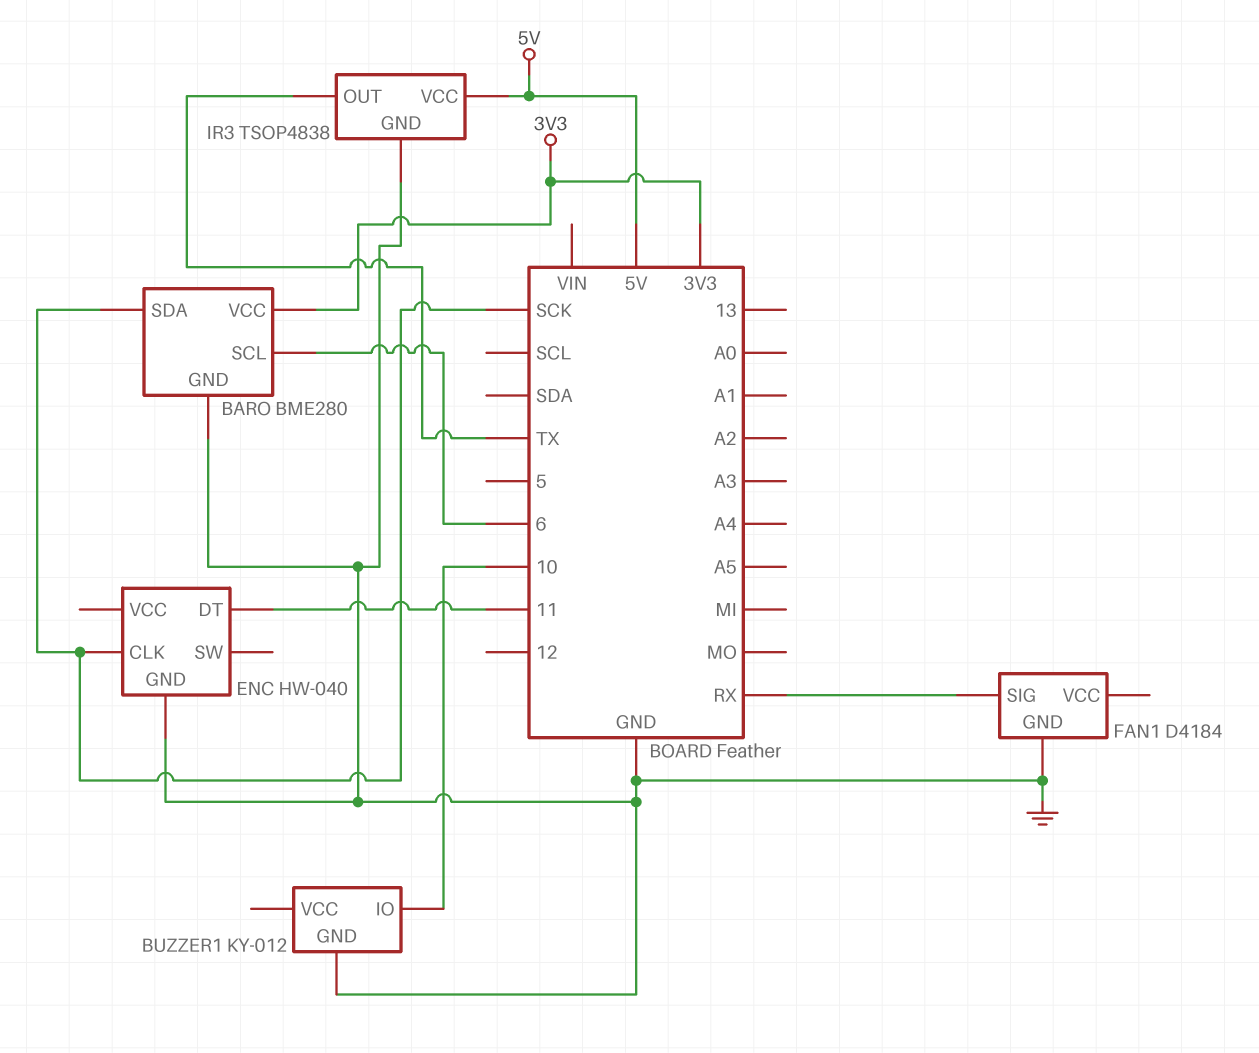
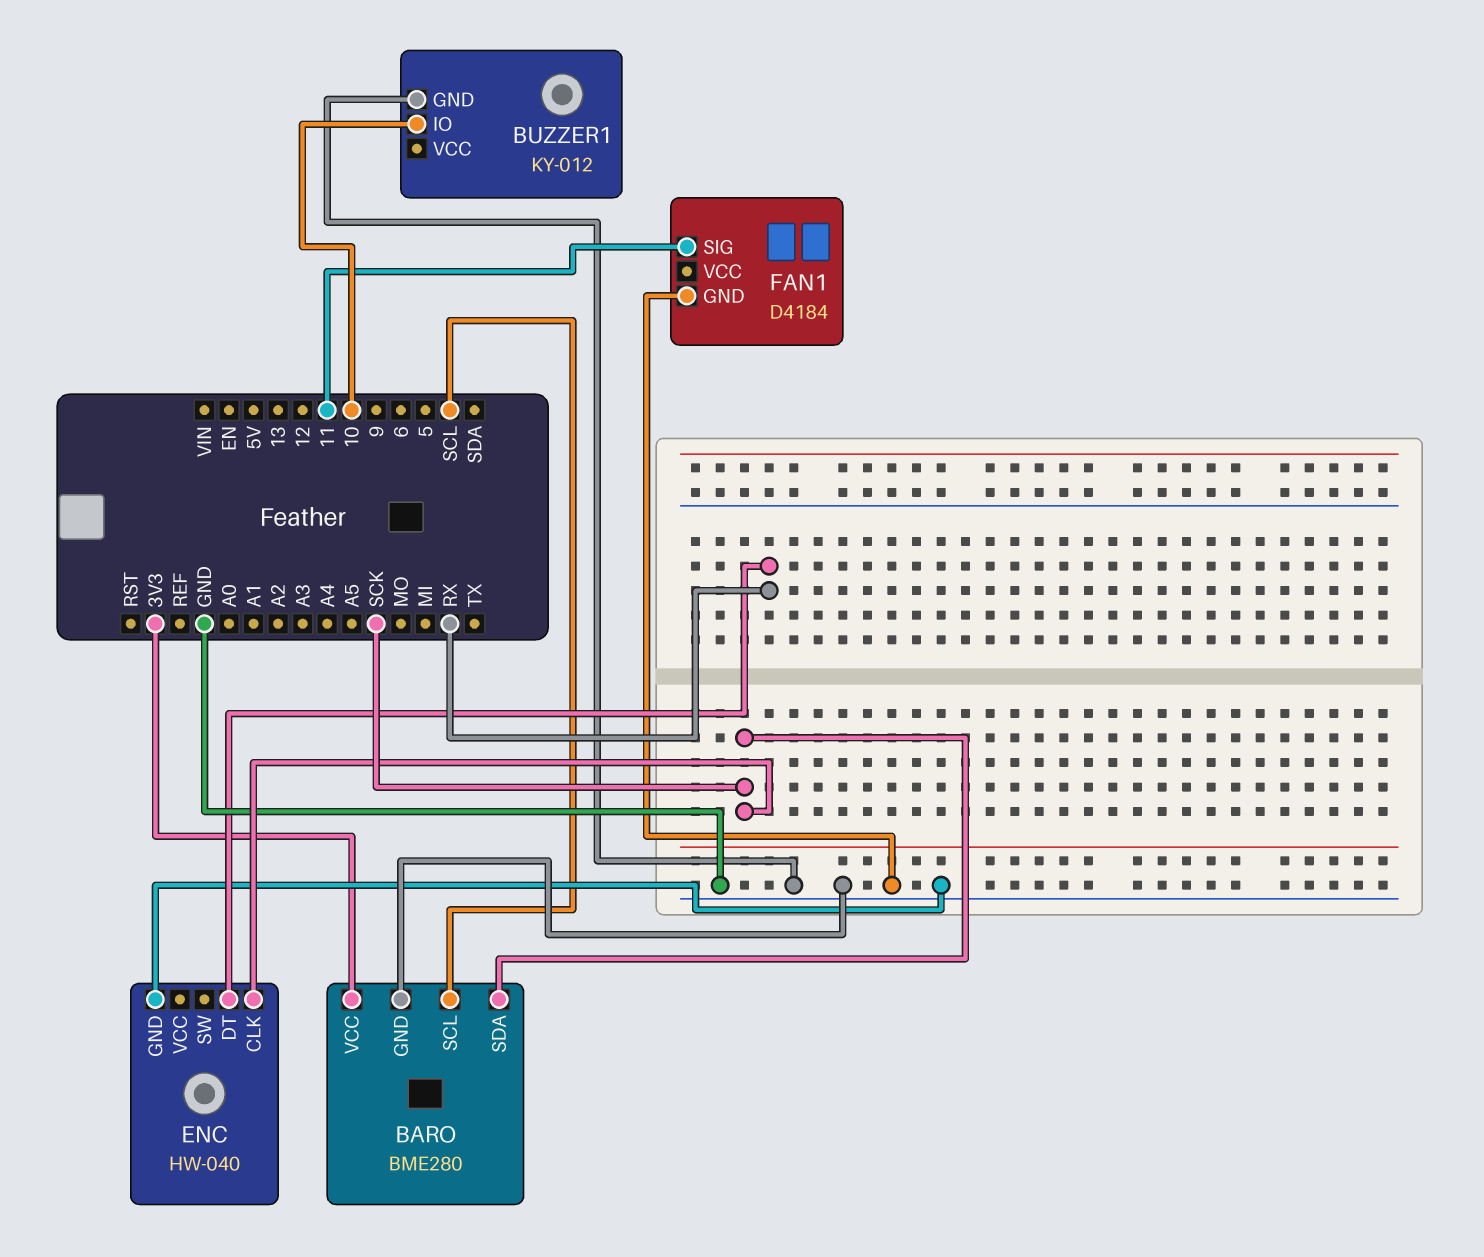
BARO pin SCL: 6 -> SCL
ENC pin DT: 11 -> RX
FAN1 pin SIG: RX -> 11
IR3: TSOP4838 -> none
IR3 pin GND: GND -> none
IR3 pin OUT: TX -> none
IR3 pin VCC: 5V -> none

